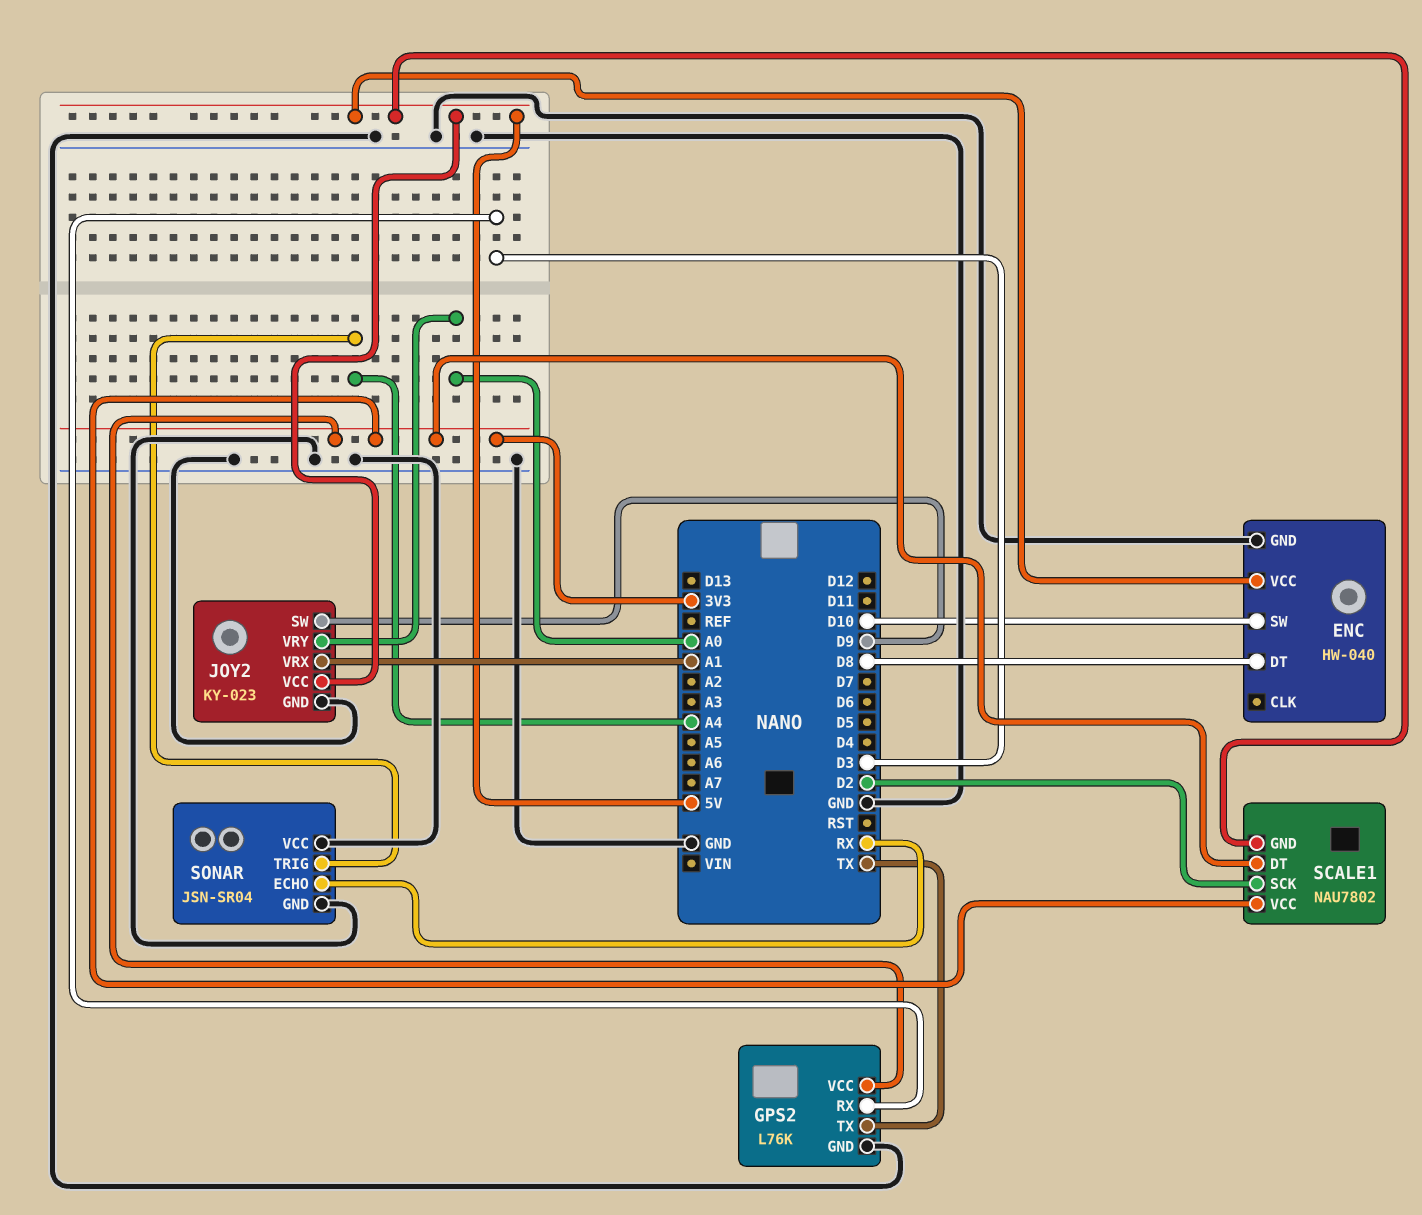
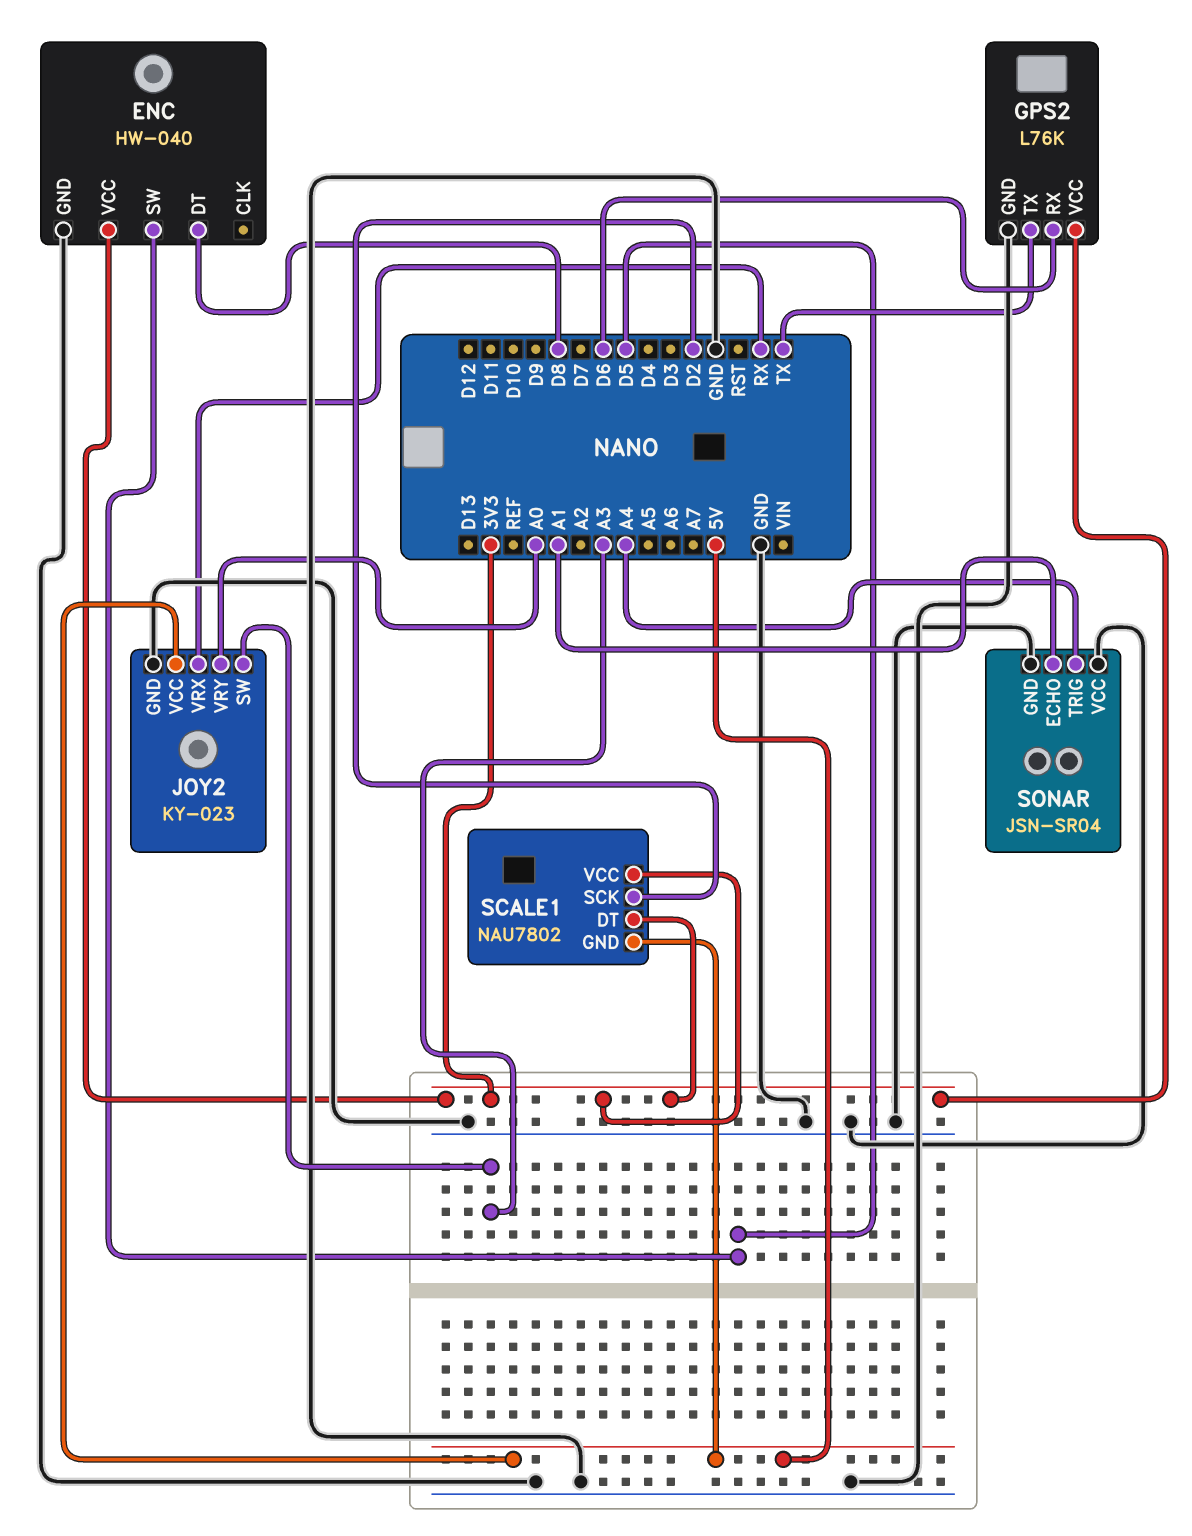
ENC pin SW: D10 -> D5
ENC pin VCC: 5V -> 3V3
GPS2 pin RX: D3 -> D6
JOY2 pin SW: D9 -> A3
JOY2 pin VRX: A1 -> RX
SONAR pin ECHO: RX -> A1

